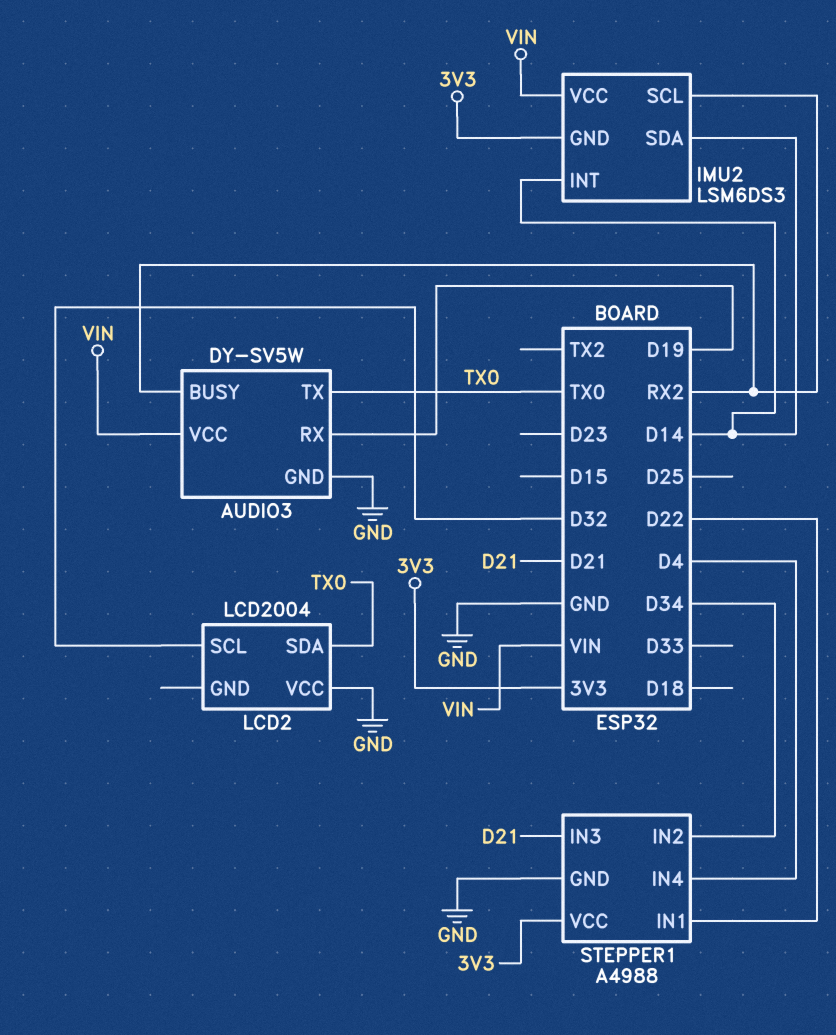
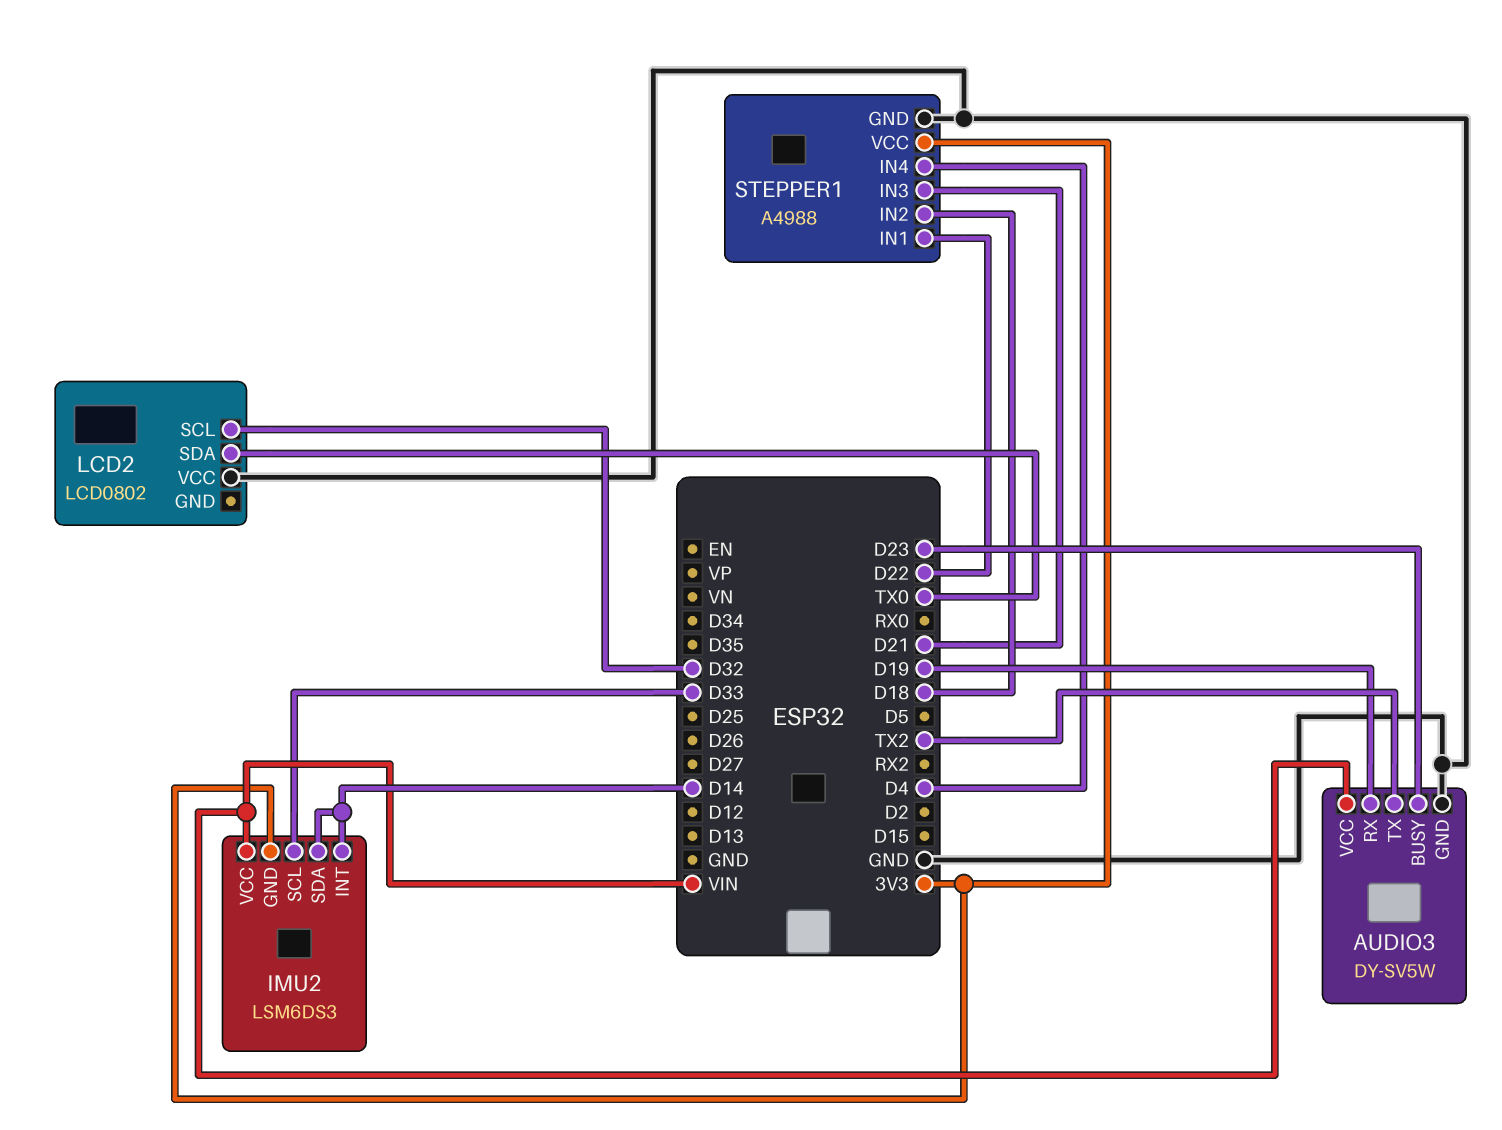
AUDIO3 pin BUSY: RX2 -> D23
AUDIO3 pin TX: TX0 -> TX2
IMU2 pin SCL: RX2 -> D33
LCD2: LCD2004 -> LCD0802
STEPPER1 pin IN2: D34 -> D18

